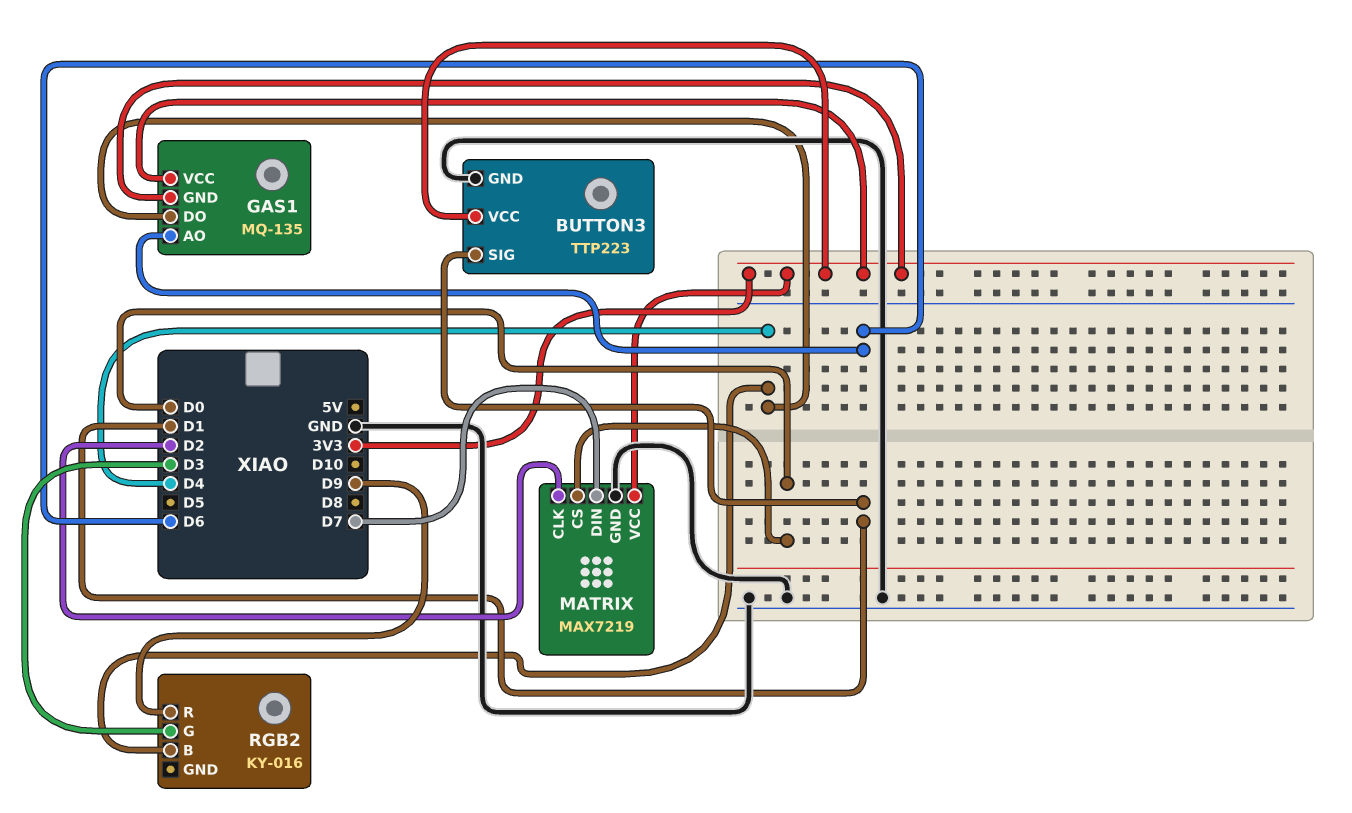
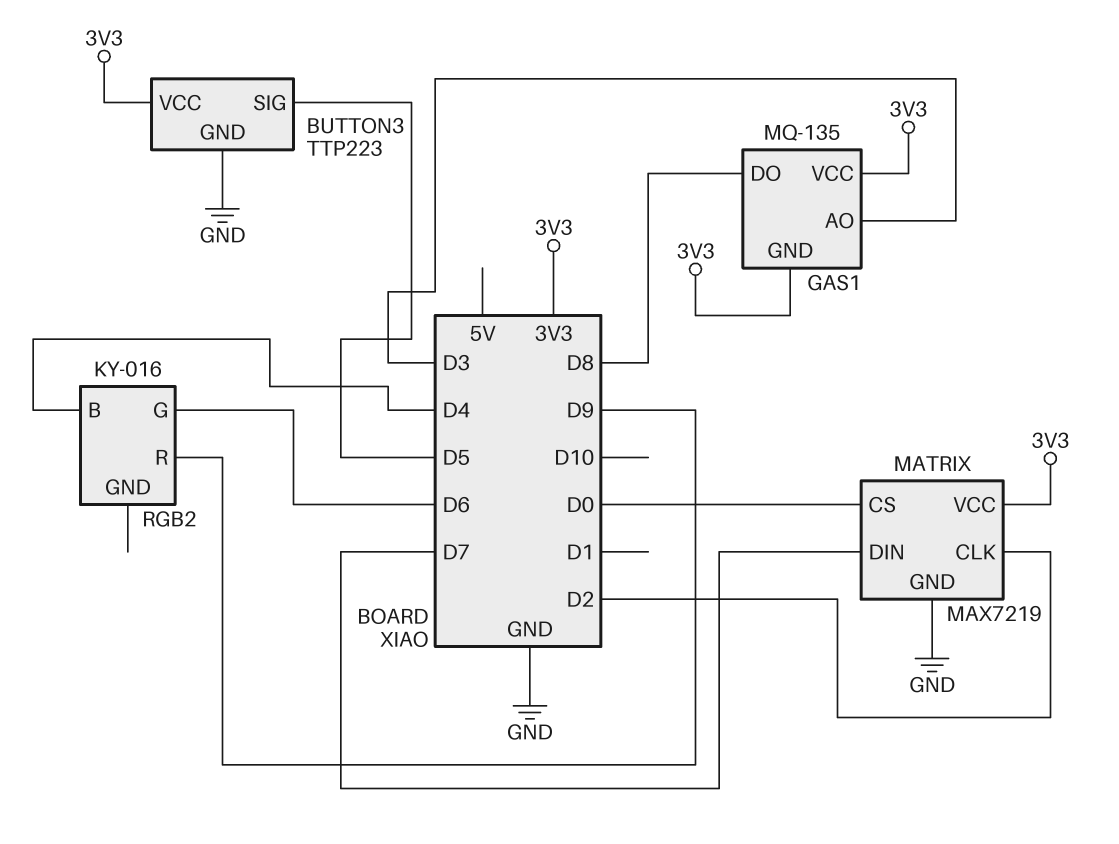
BUTTON3 pin SIG: D1 -> D5
GAS1 pin AO: D6 -> D3
GAS1 pin DO: D4 -> D8
RGB2 pin G: D3 -> D6

